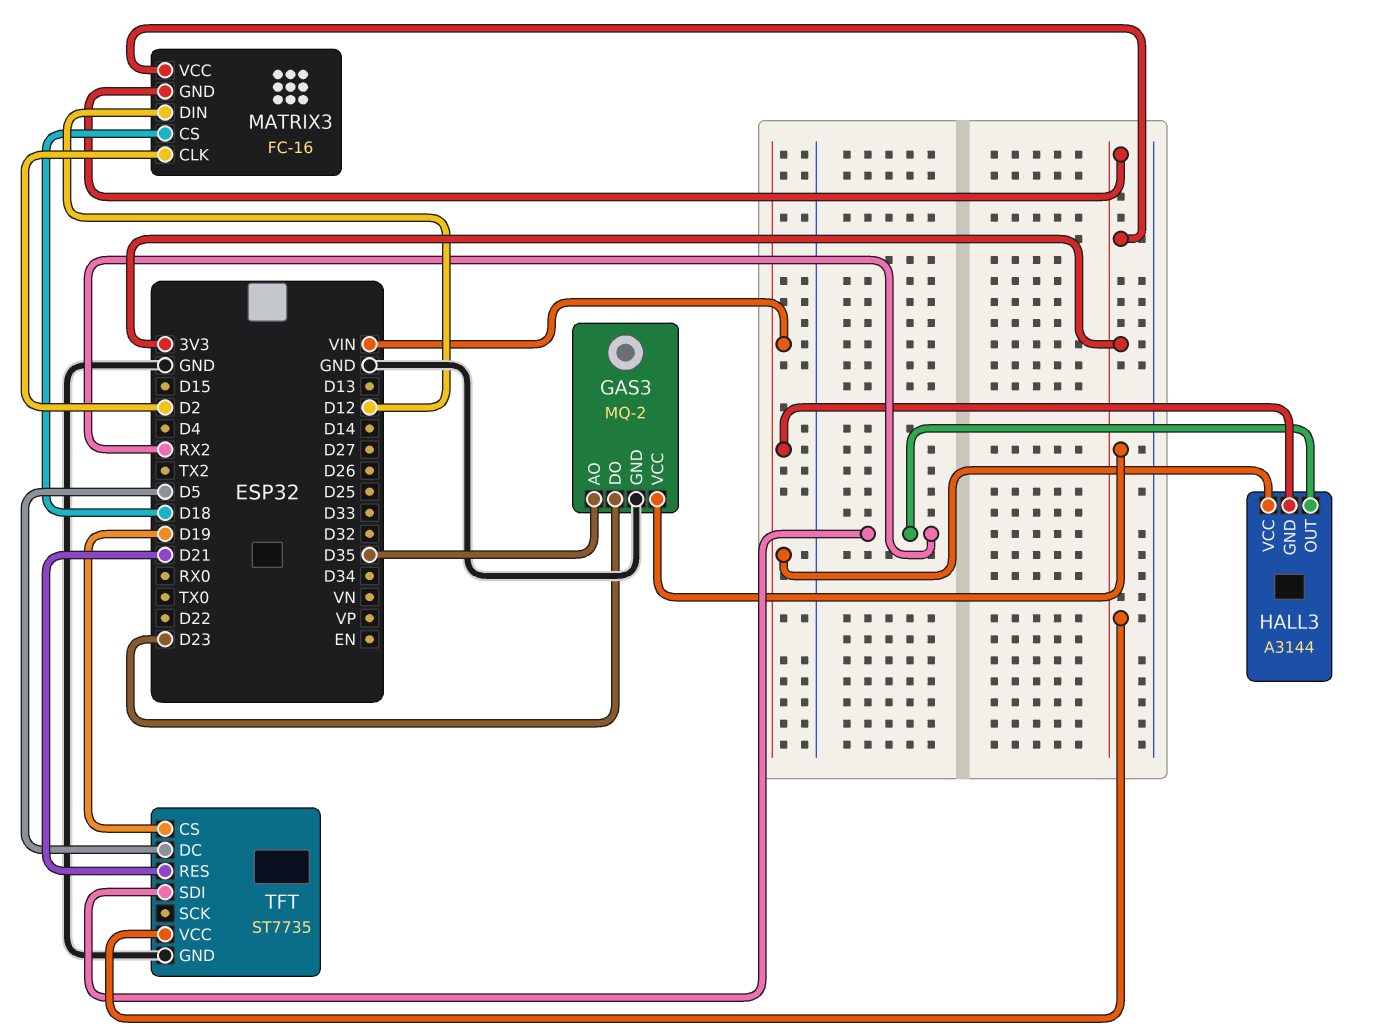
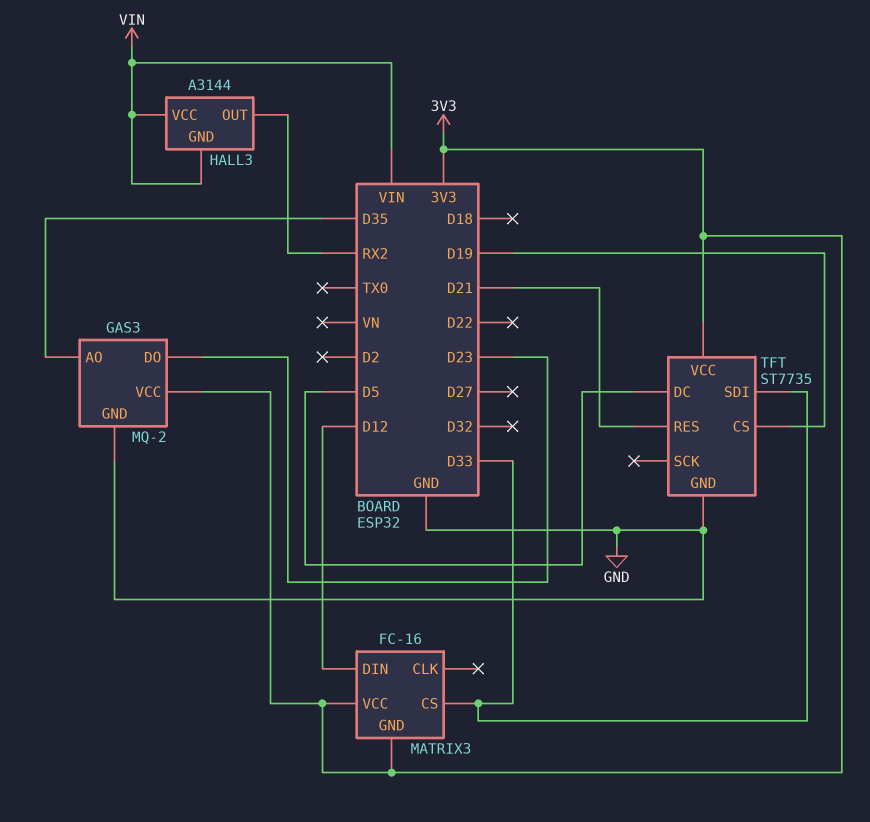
MATRIX3 pin CLK: D2 -> none
MATRIX3 pin CS: D18 -> D33
TFT pin SDI: RX2 -> D33

